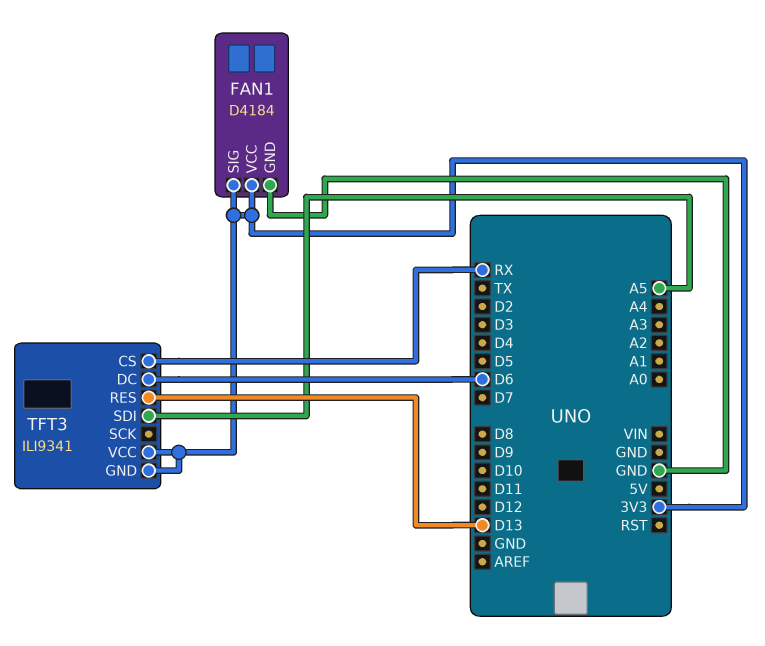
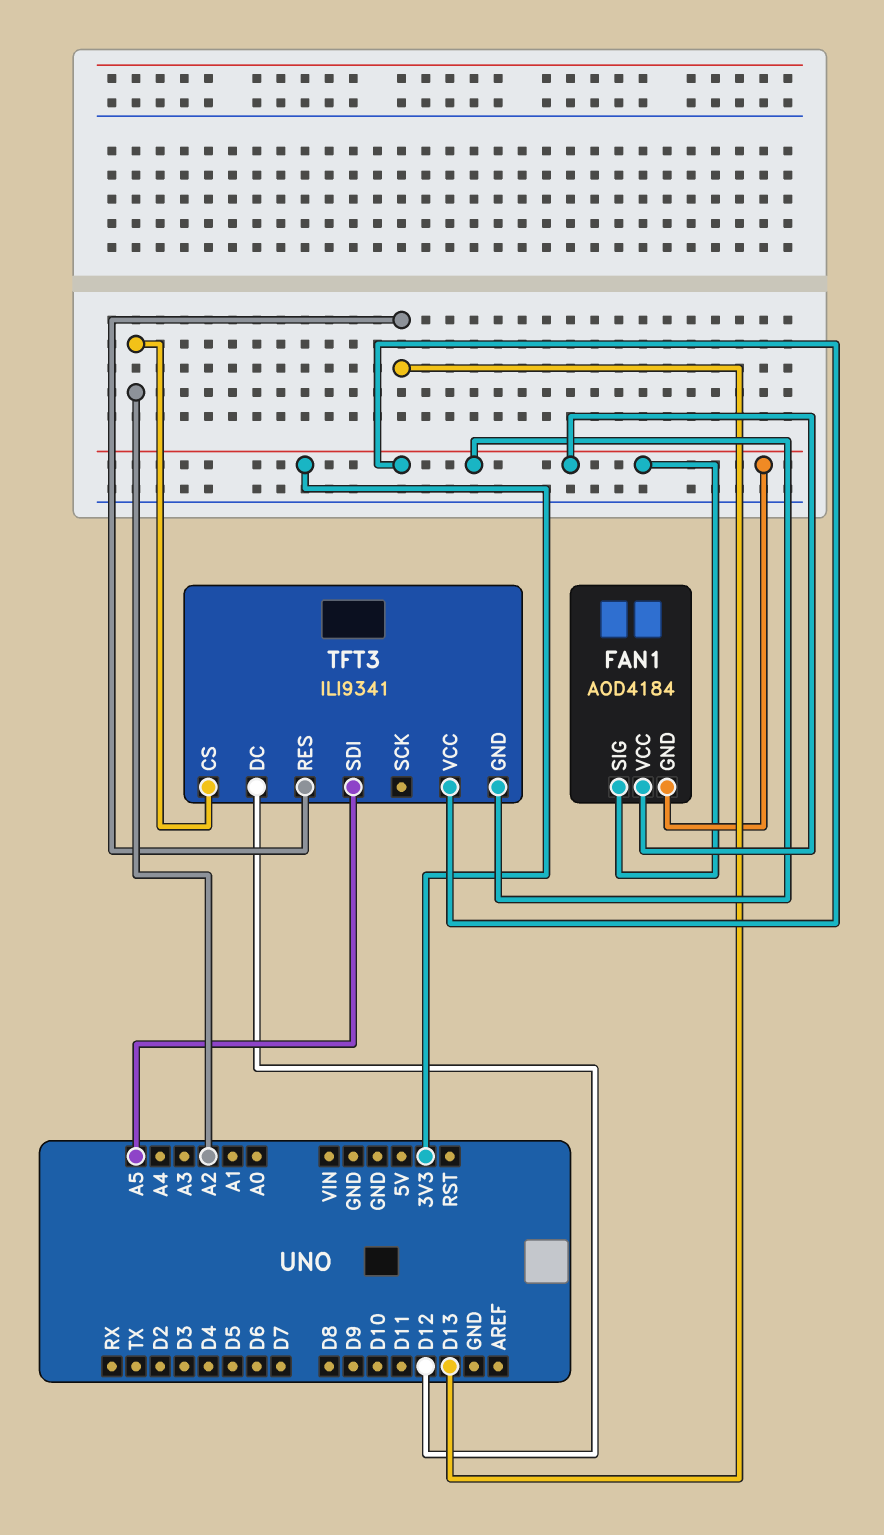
FAN1: D4184 -> AOD4184
FAN1 pin GND: GND -> 3V3
TFT3 pin CS: RX -> A2
TFT3 pin DC: D6 -> D12

